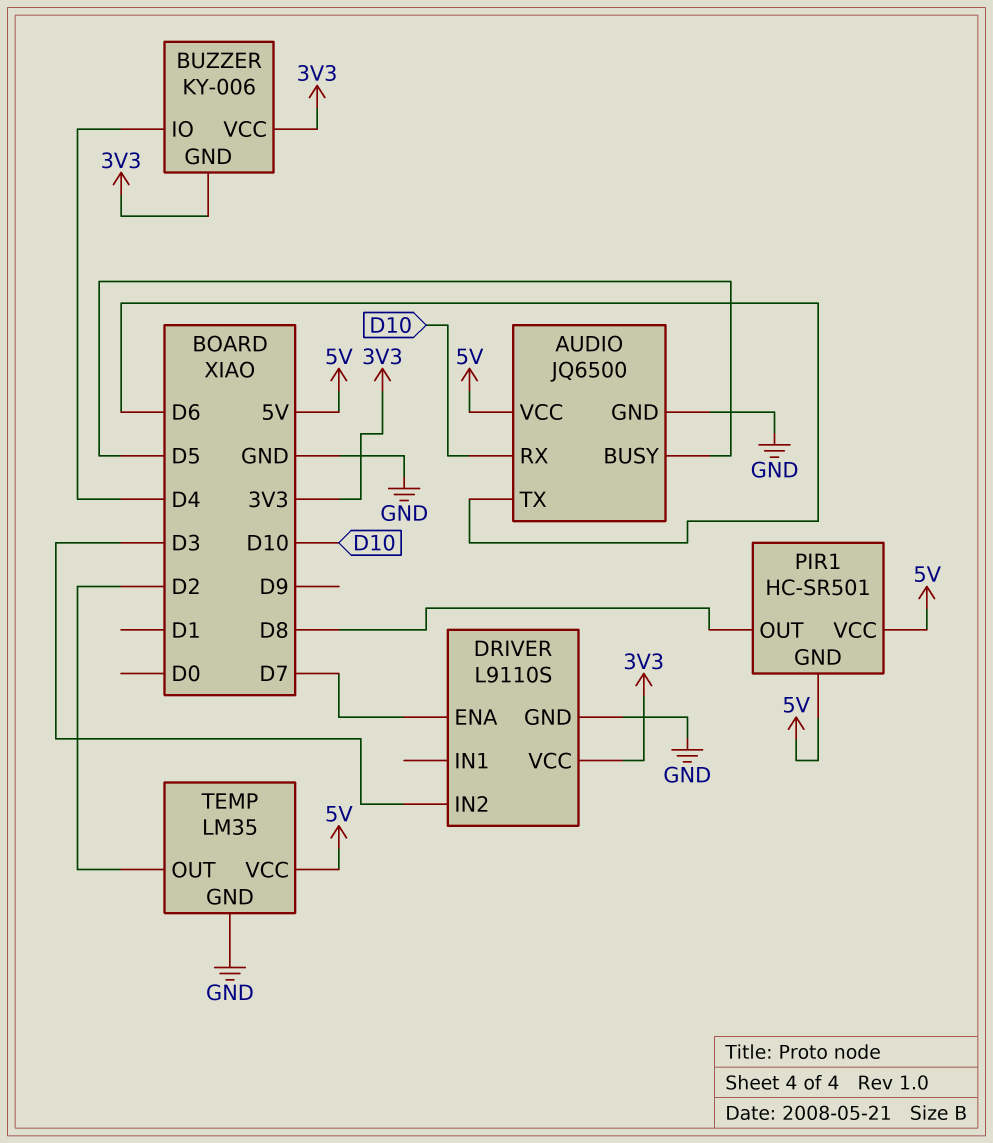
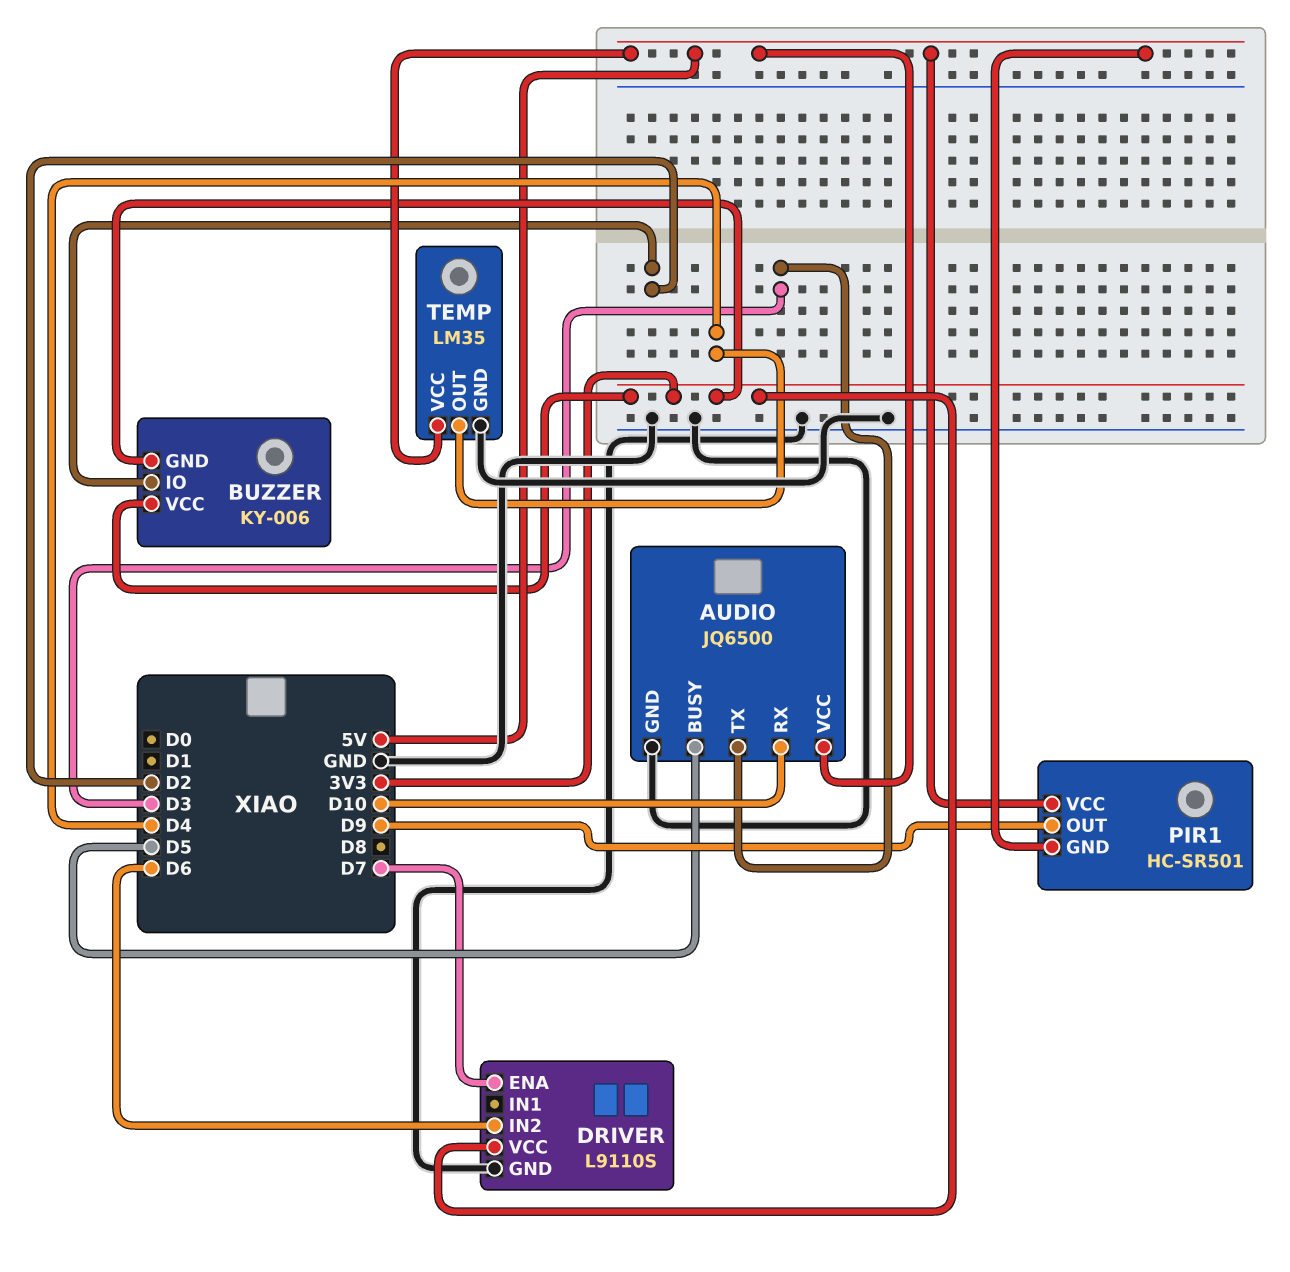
AUDIO pin TX: D6 -> D3
BUZZER pin IO: D4 -> D2
DRIVER pin IN2: D3 -> D6
PIR1 pin OUT: D8 -> D9
TEMP pin OUT: D2 -> D4

